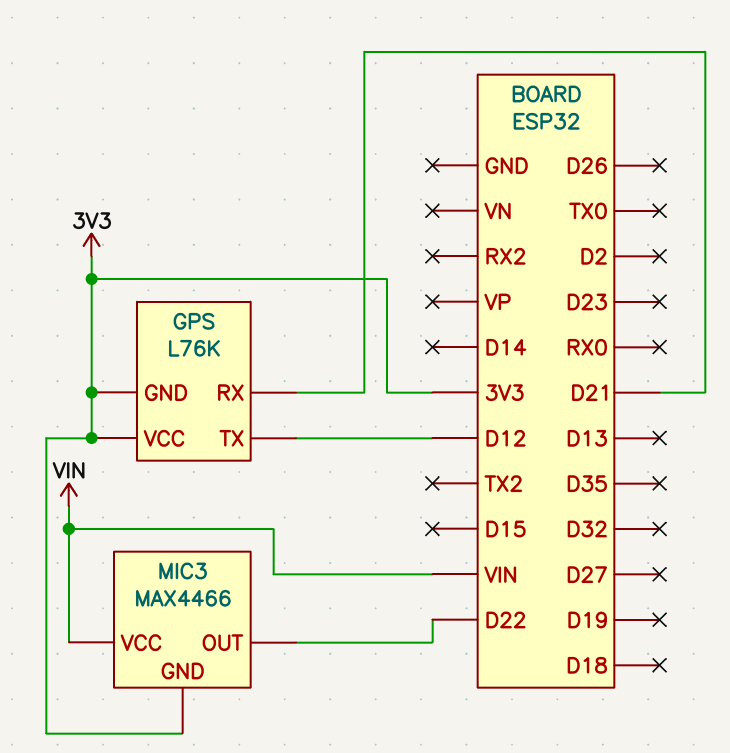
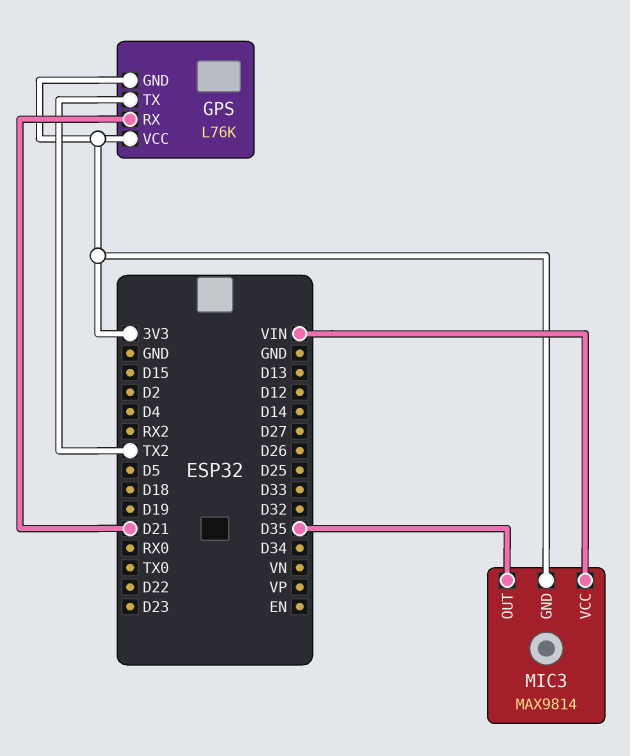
GPS pin TX: D12 -> TX2
MIC3: MAX4466 -> MAX9814
MIC3 pin OUT: D22 -> D35

